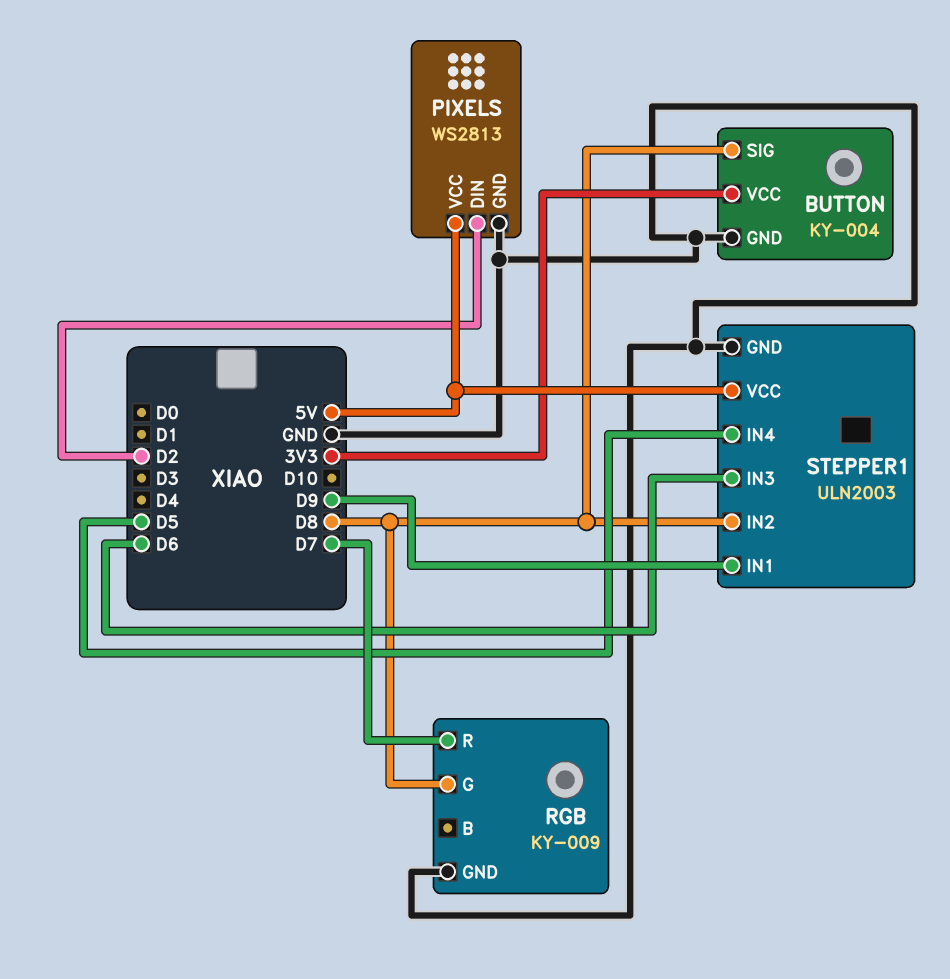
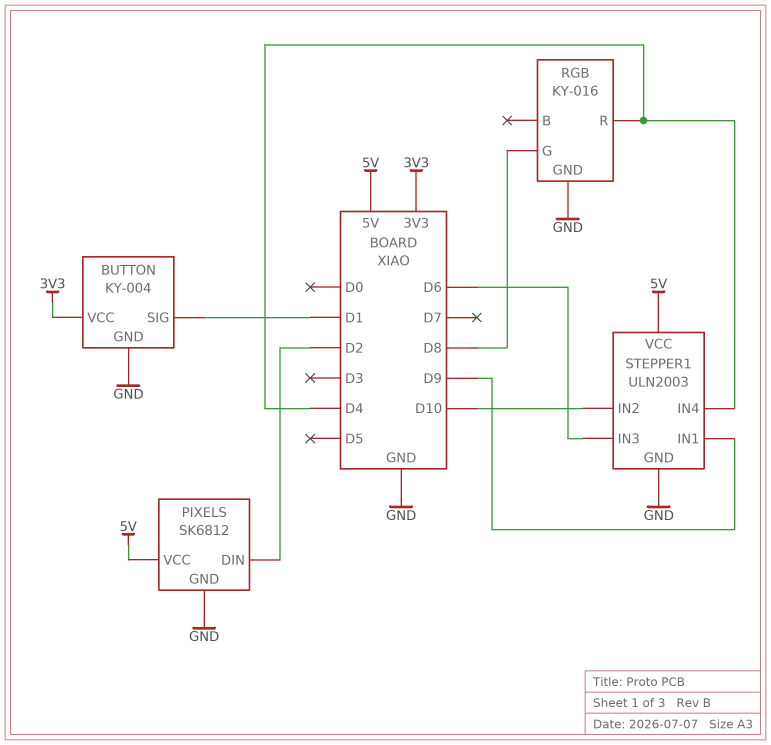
BUTTON pin SIG: D8 -> D1
PIXELS: WS2813 -> SK6812
RGB: KY-009 -> KY-016
RGB pin R: D7 -> D4
STEPPER1 pin IN2: D8 -> D10
STEPPER1 pin IN4: D5 -> D4

